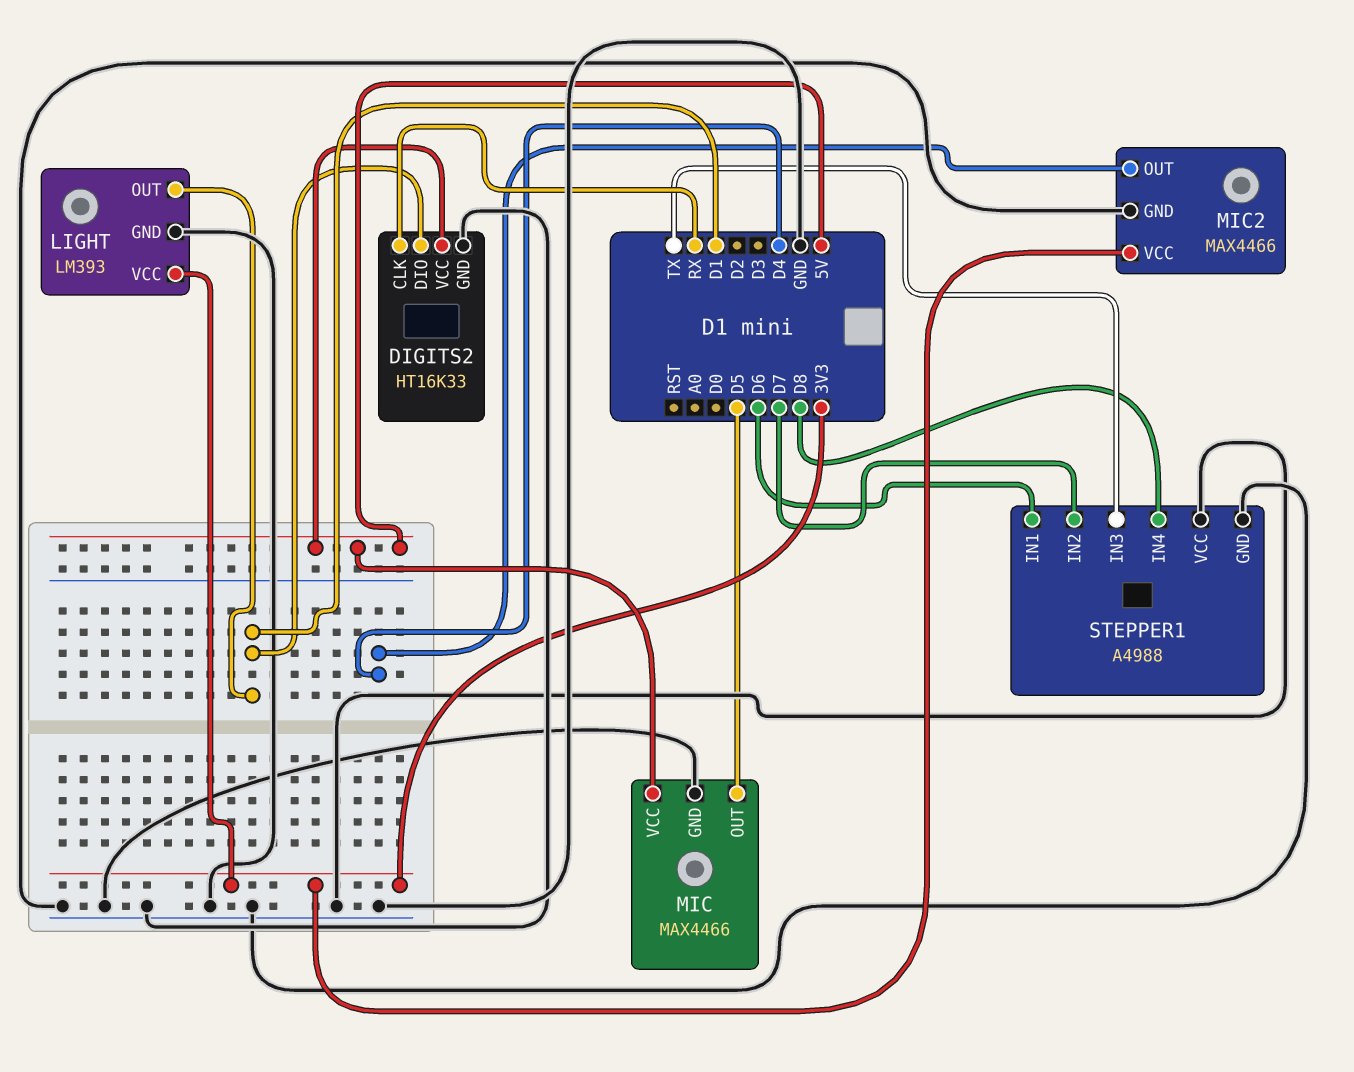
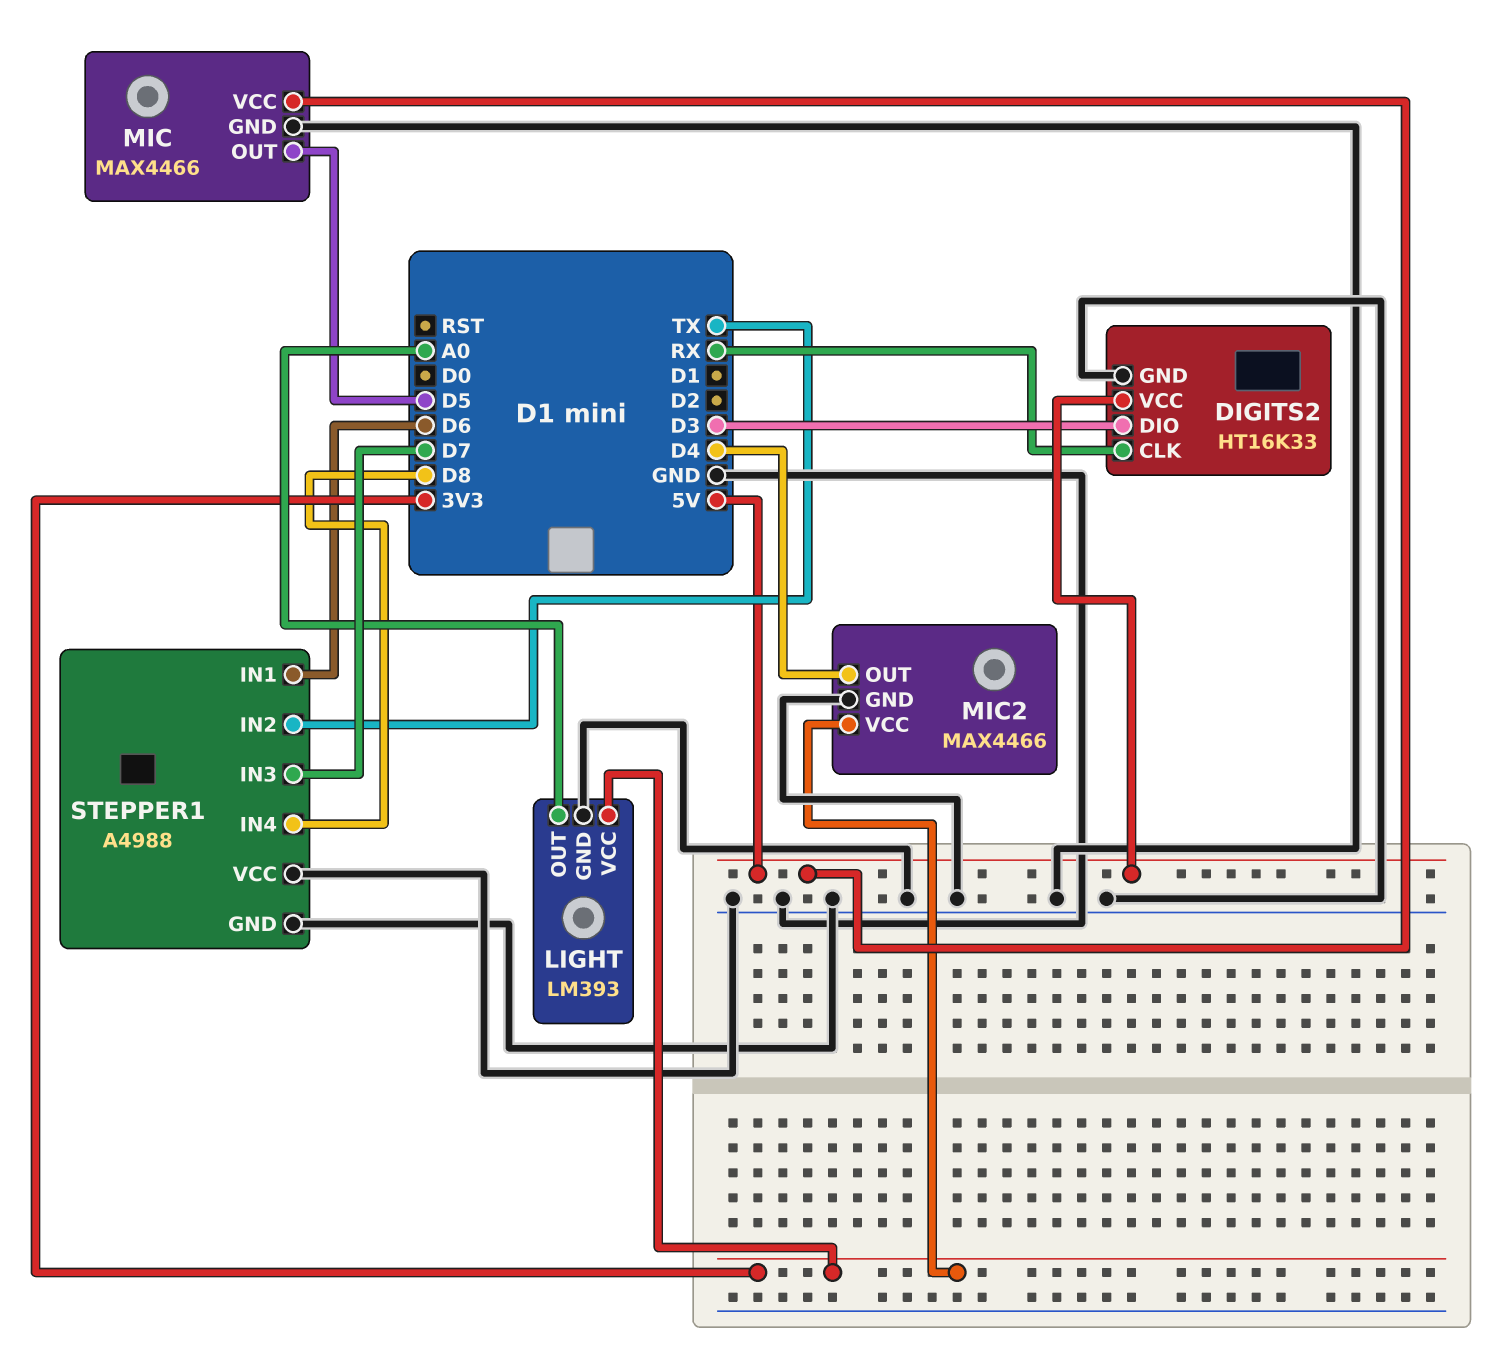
DIGITS2 pin DIO: D1 -> D3
LIGHT pin OUT: D1 -> A0
STEPPER1 pin IN2: D7 -> TX
STEPPER1 pin IN3: TX -> D7

